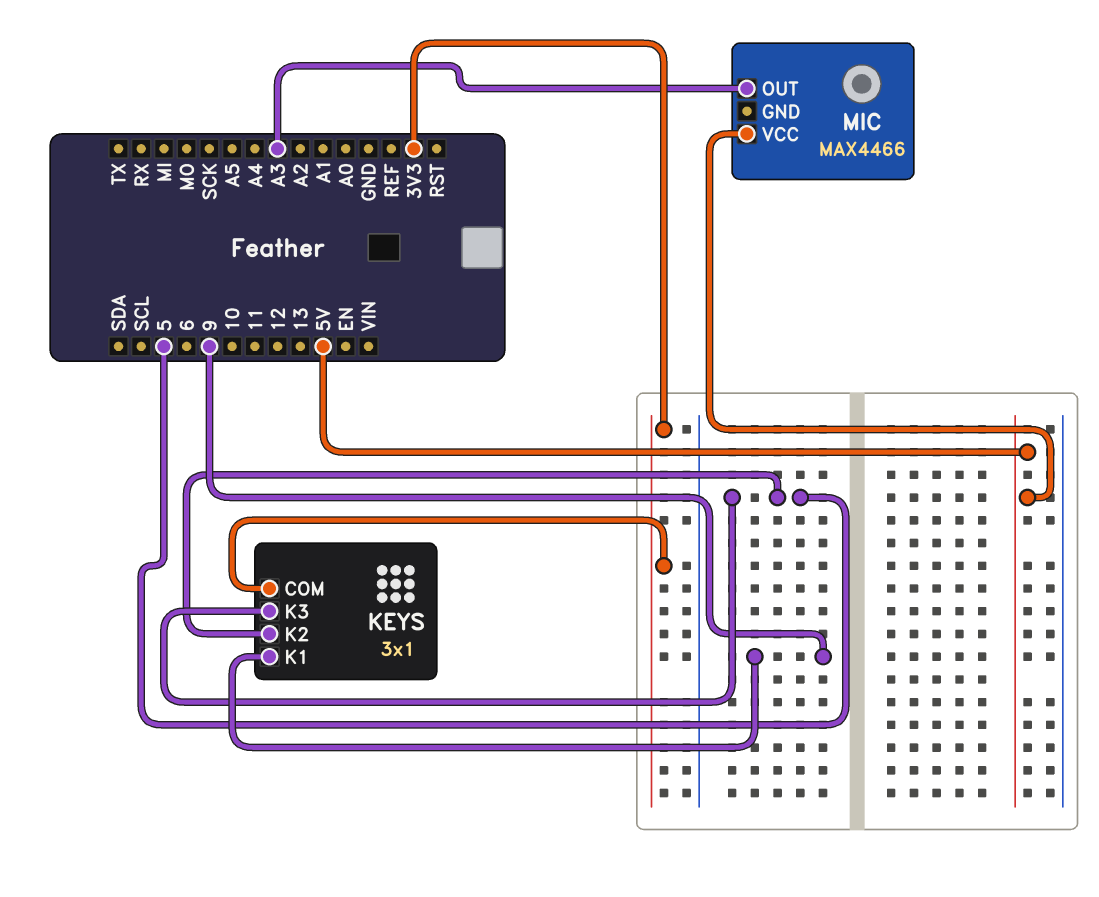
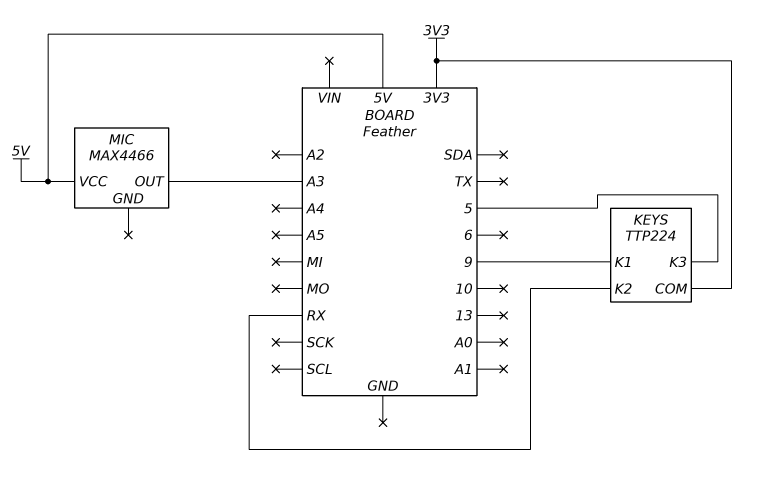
KEYS: 3x1 -> TTP224
KEYS pin K2: 5 -> RX

